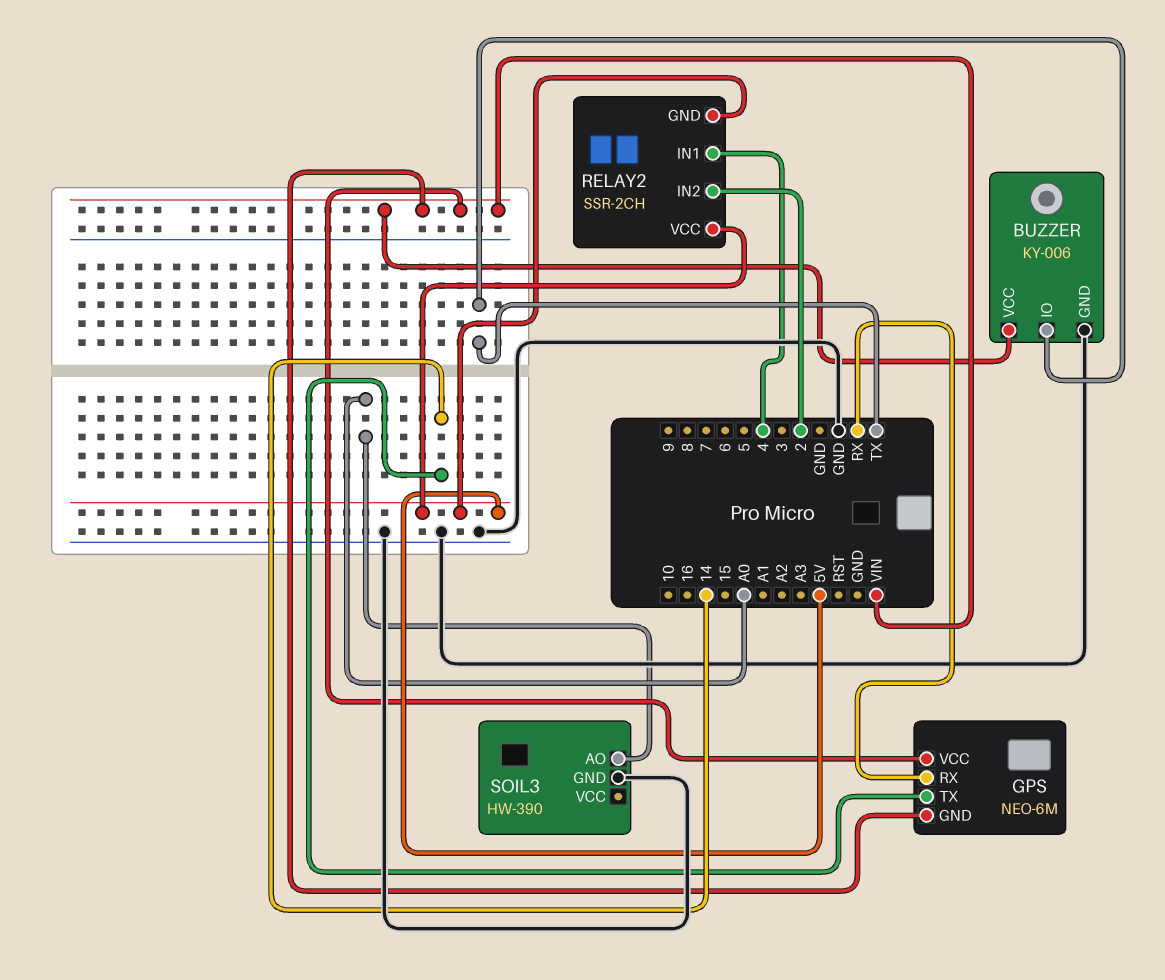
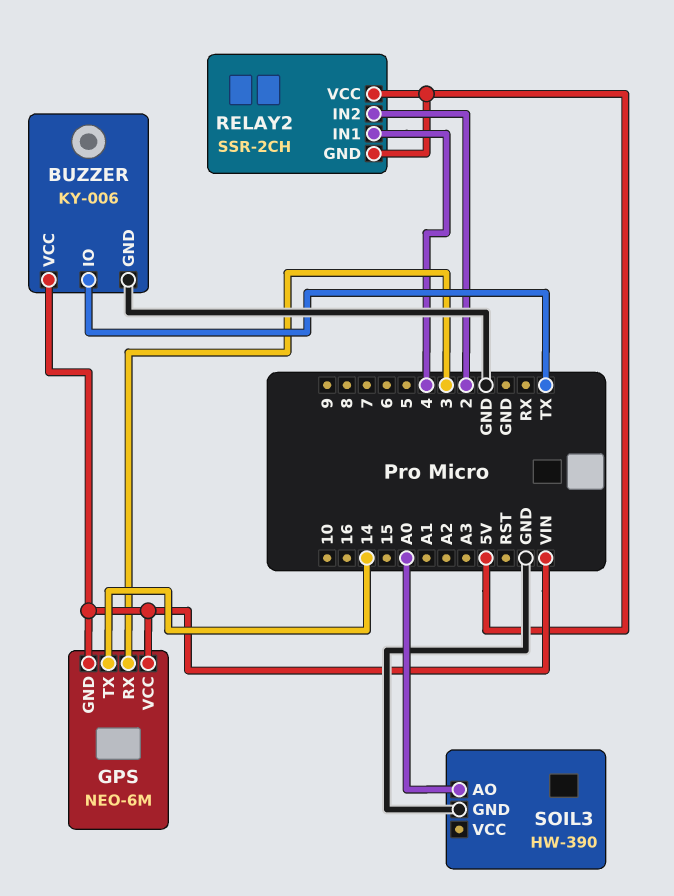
GPS pin RX: RX -> 3

